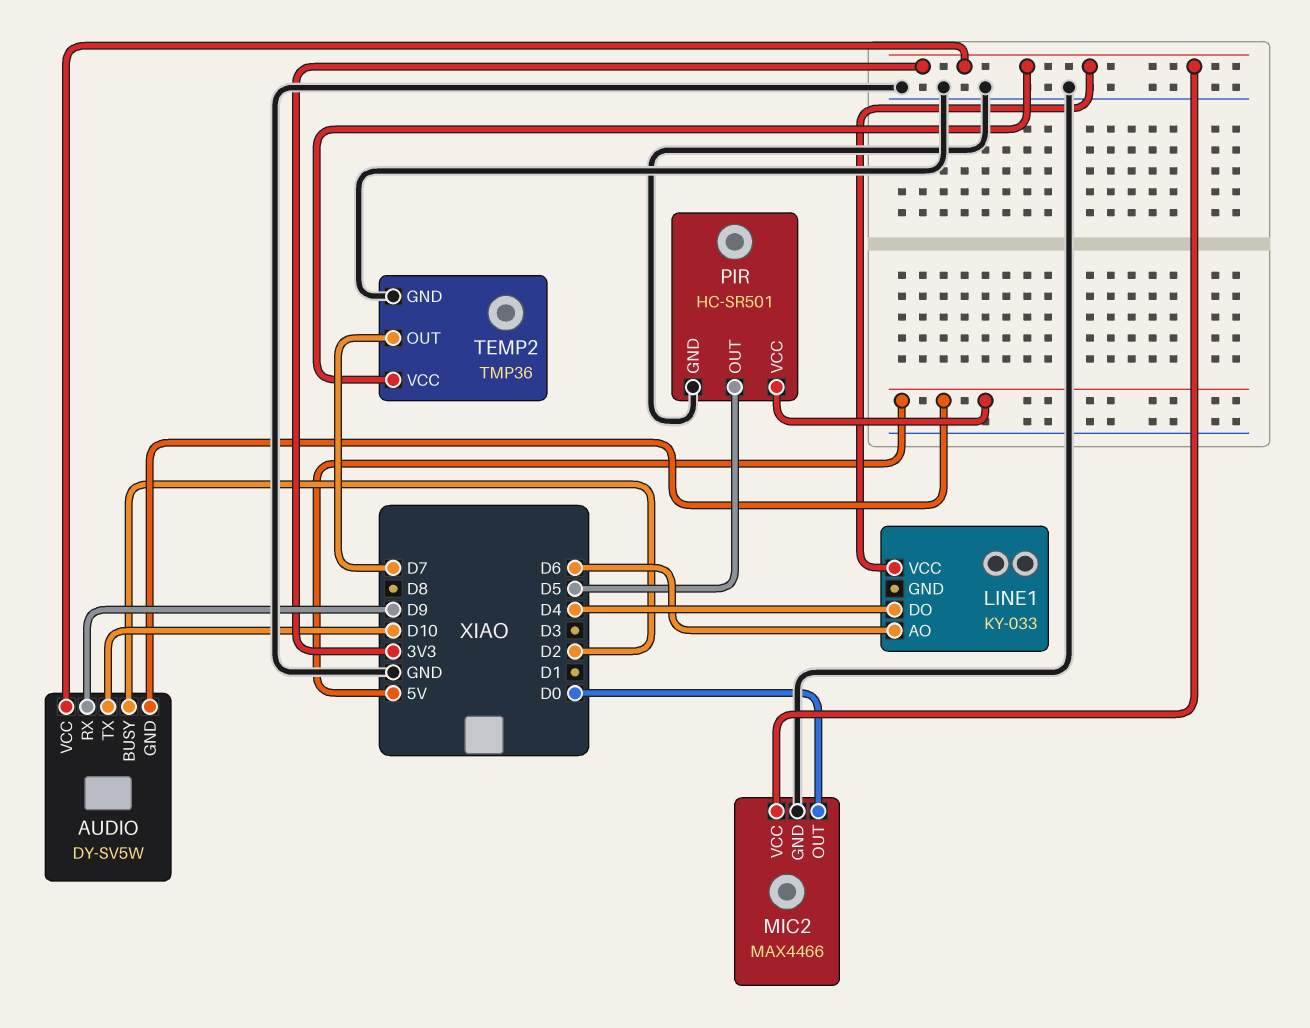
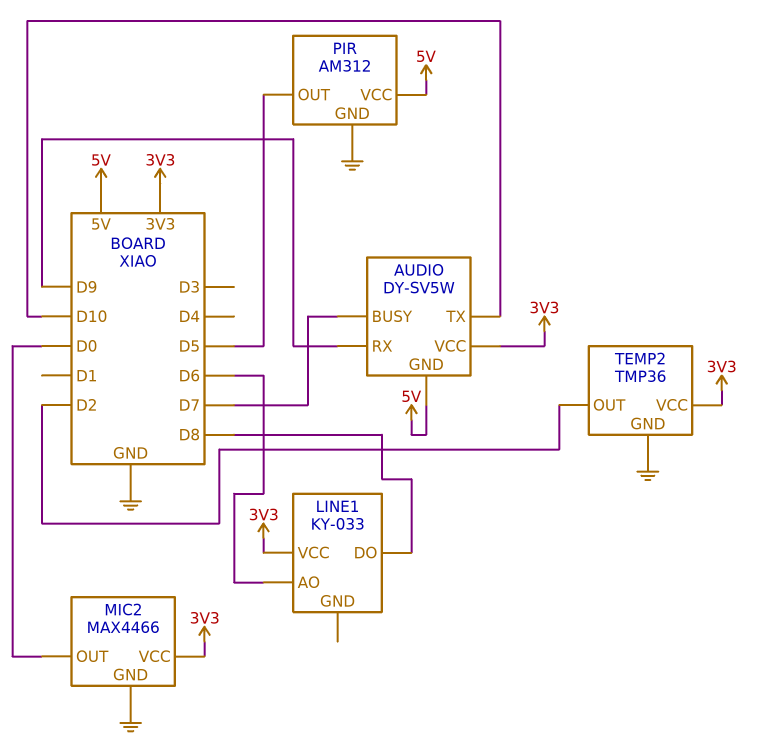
AUDIO pin BUSY: D2 -> D7
LINE1 pin DO: D4 -> D8
PIR: HC-SR501 -> AM312
TEMP2 pin OUT: D7 -> D2

